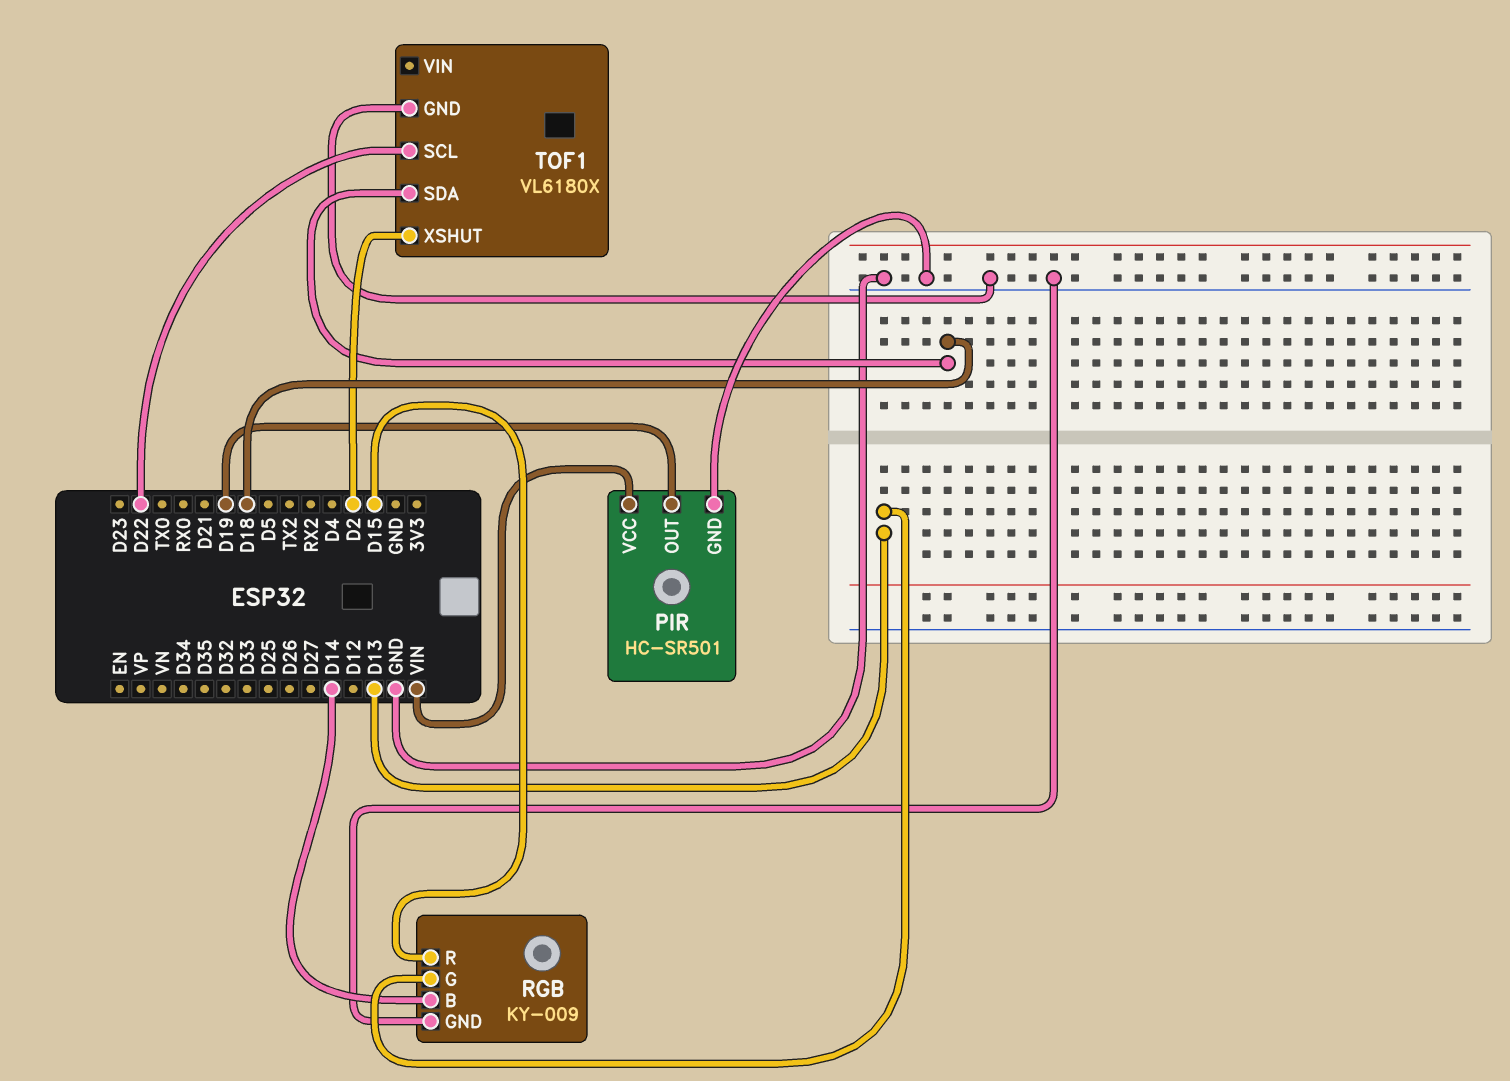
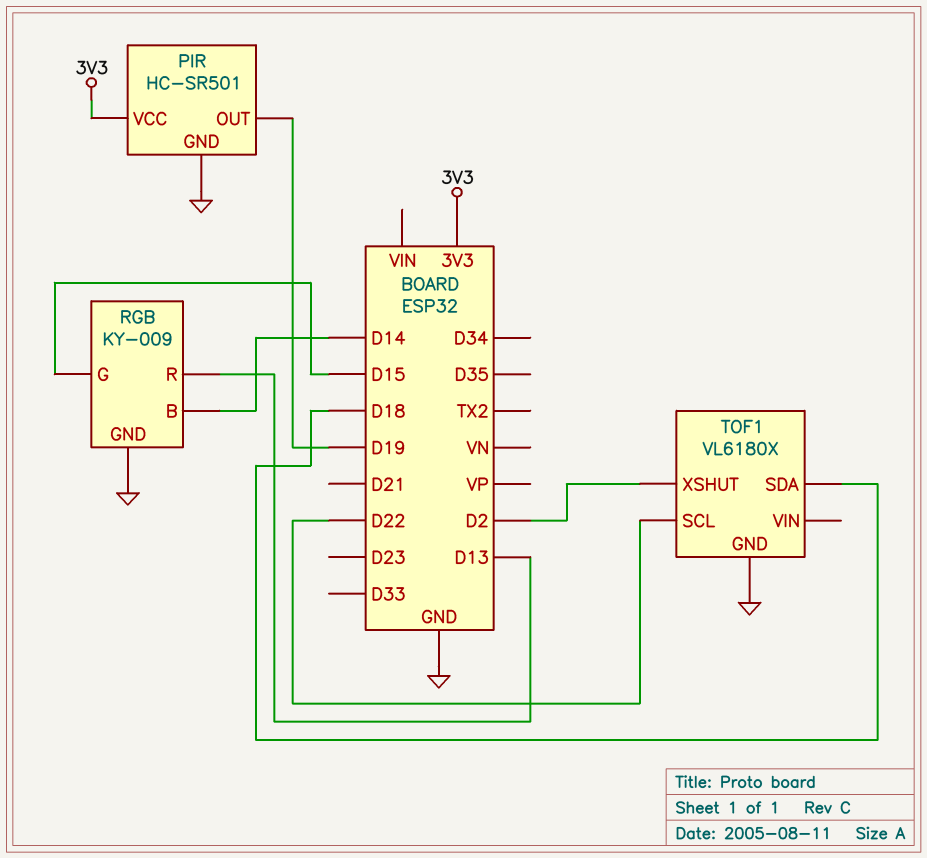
PIR pin VCC: VIN -> 3V3
RGB pin G: D13 -> D15
RGB pin R: D15 -> D13

